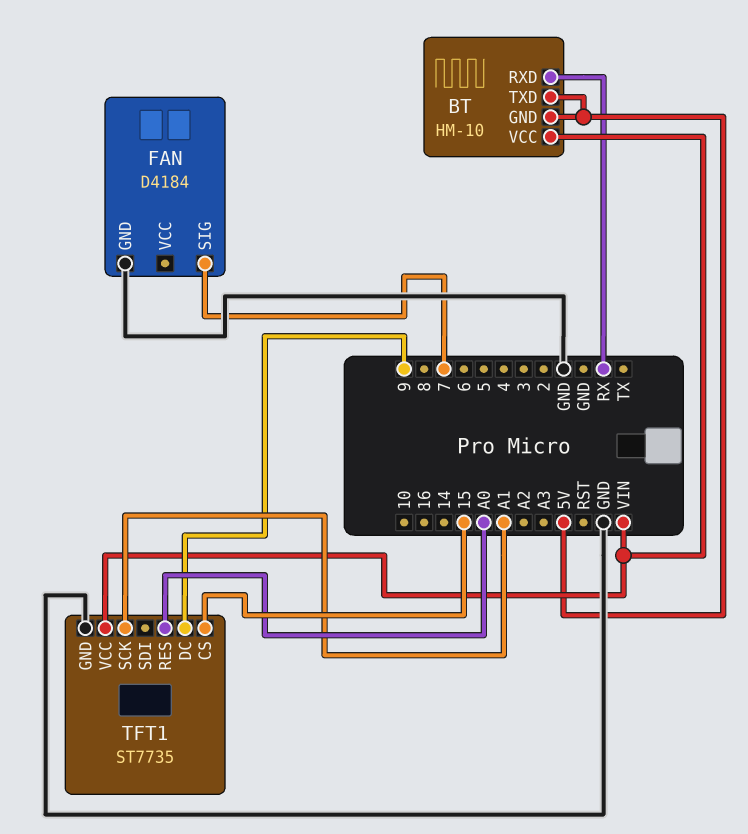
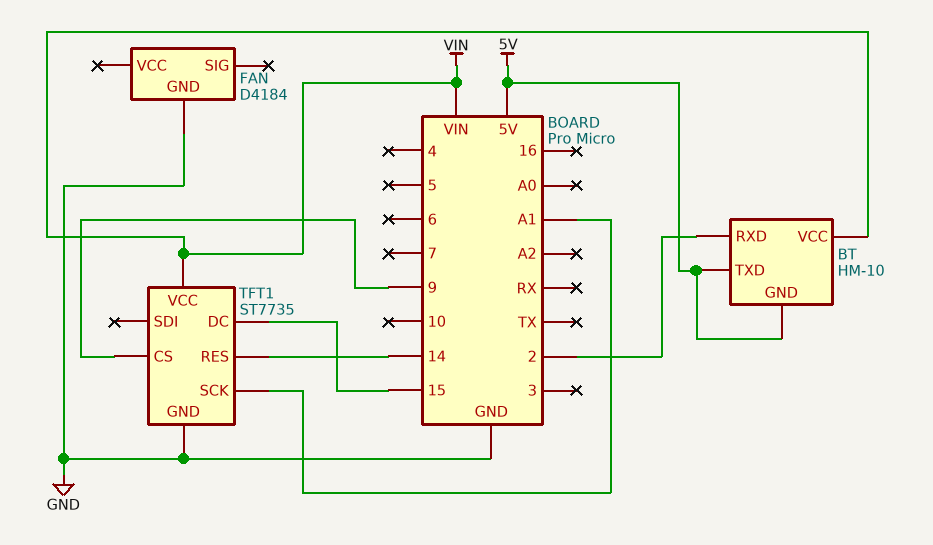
BT pin RXD: RX -> 2
FAN pin SIG: 7 -> none
TFT1 pin CS: 15 -> 9
TFT1 pin DC: 9 -> 15
TFT1 pin RES: A0 -> 14

